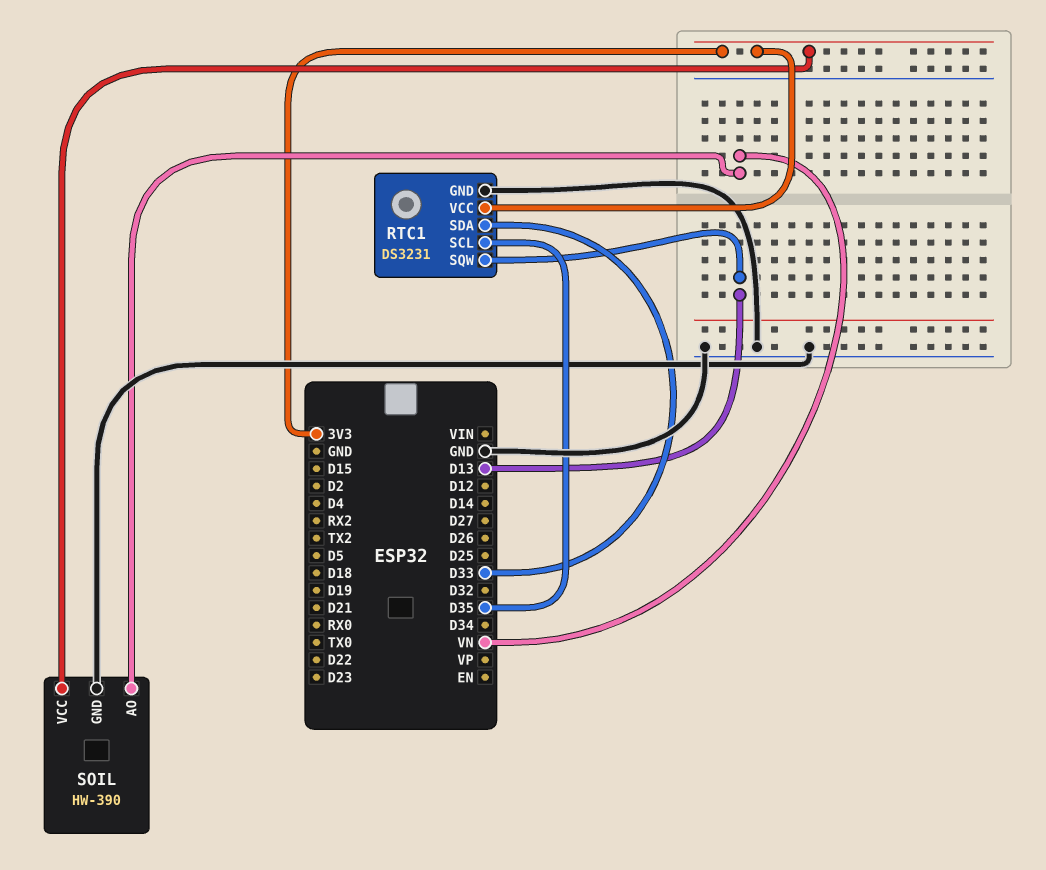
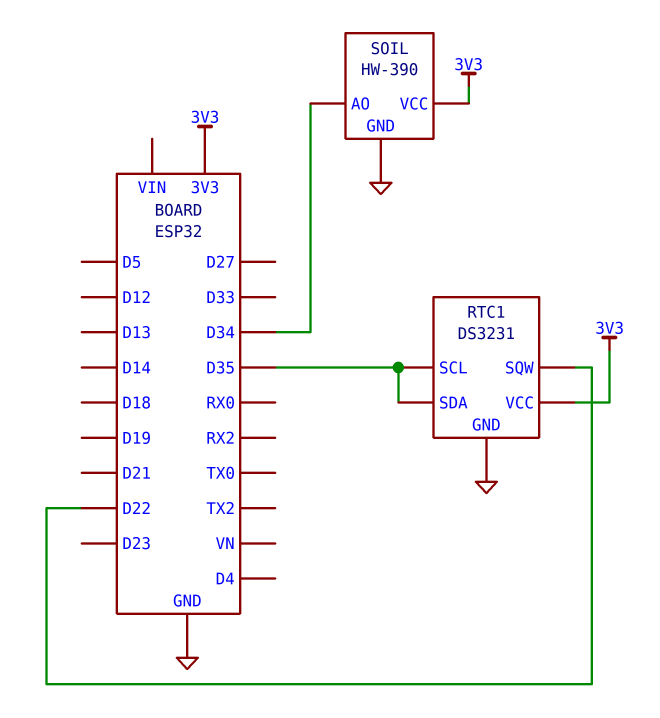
RTC1 pin SDA: D33 -> D35
RTC1 pin SQW: D13 -> D22
SOIL pin AO: VN -> D34

